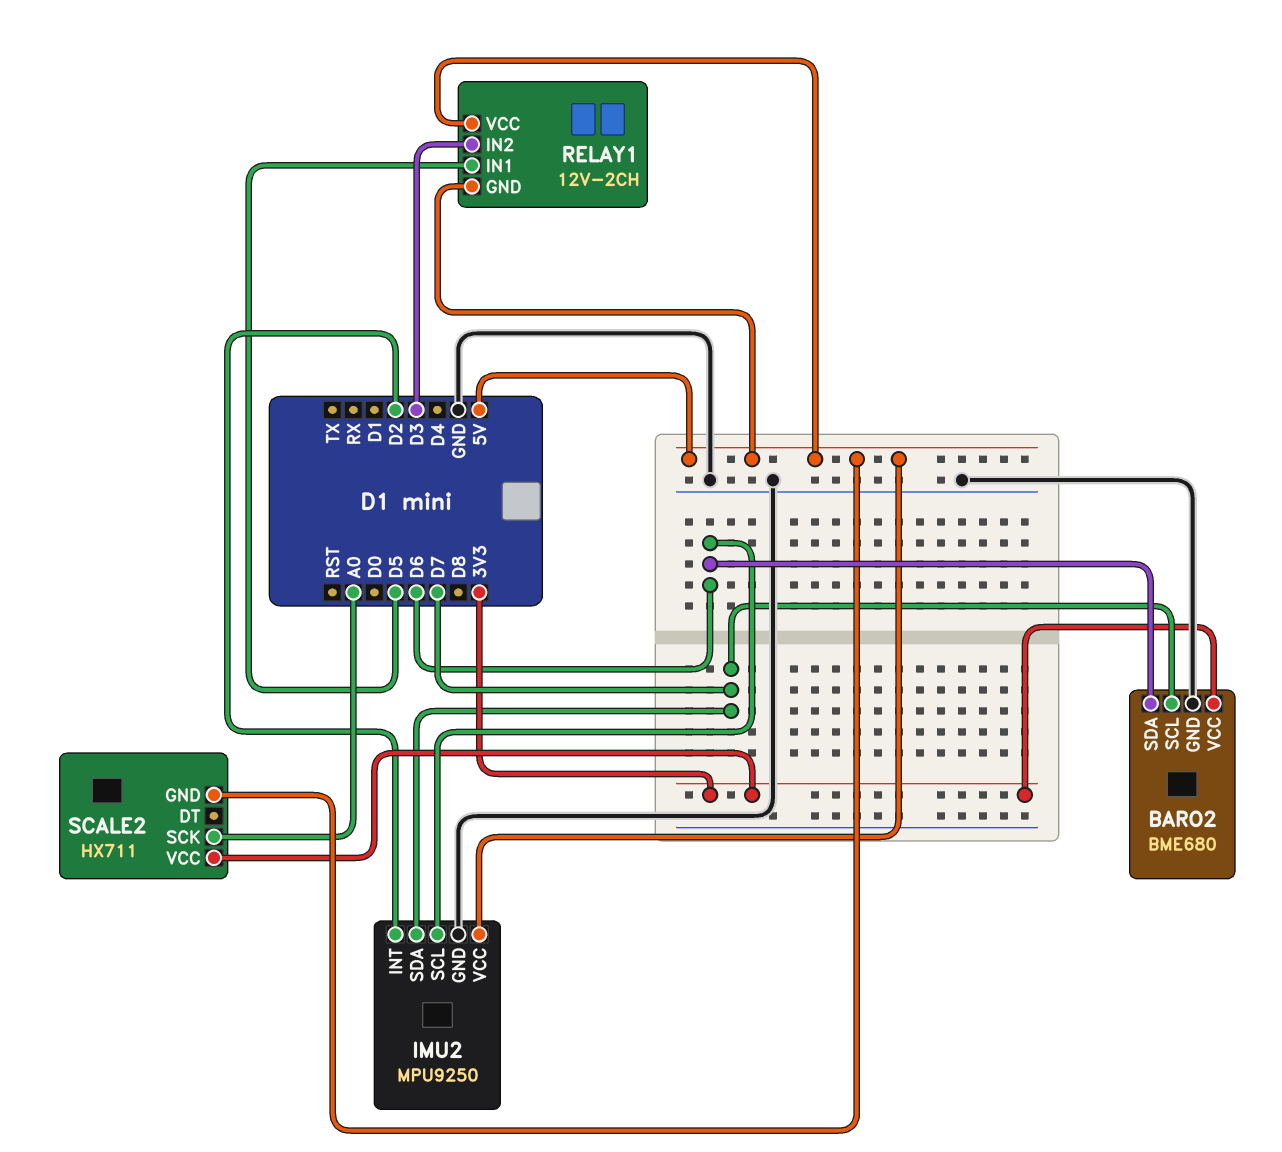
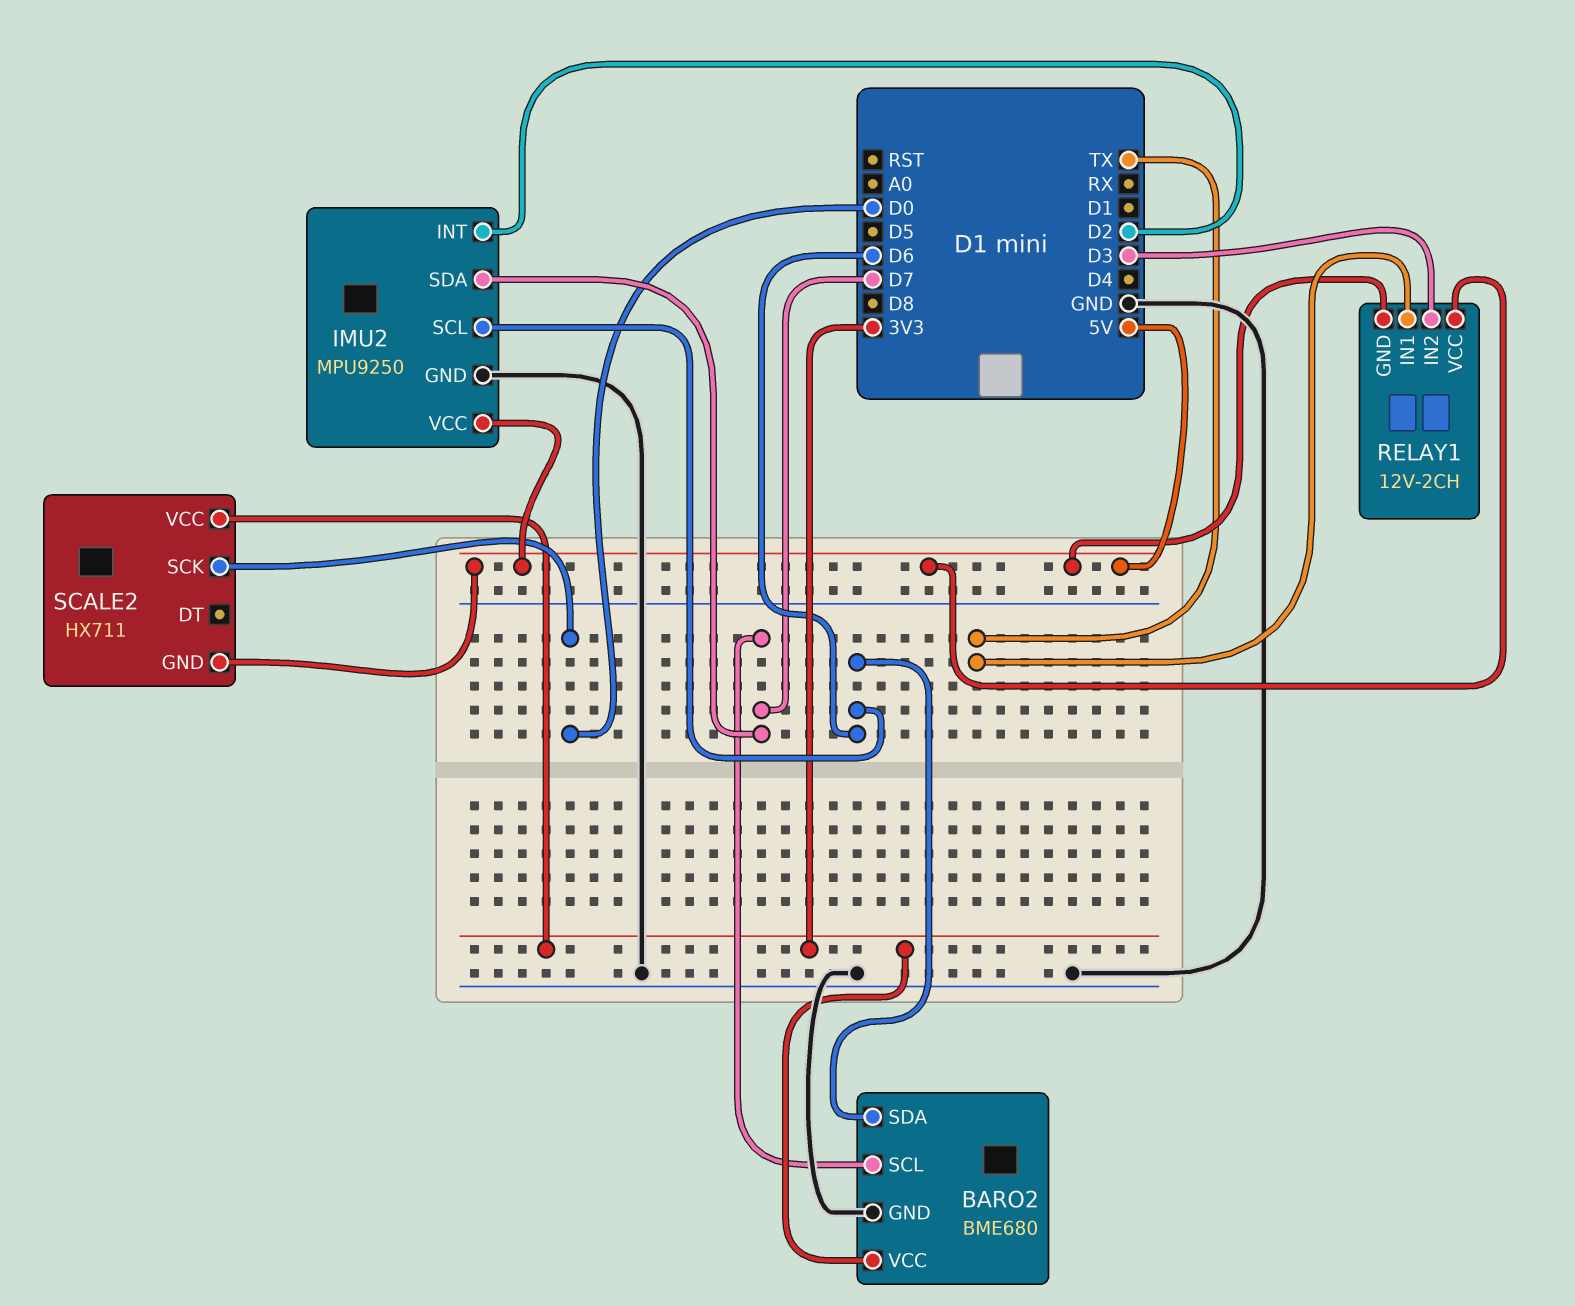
RELAY1 pin IN1: D5 -> TX
SCALE2 pin SCK: A0 -> D0

